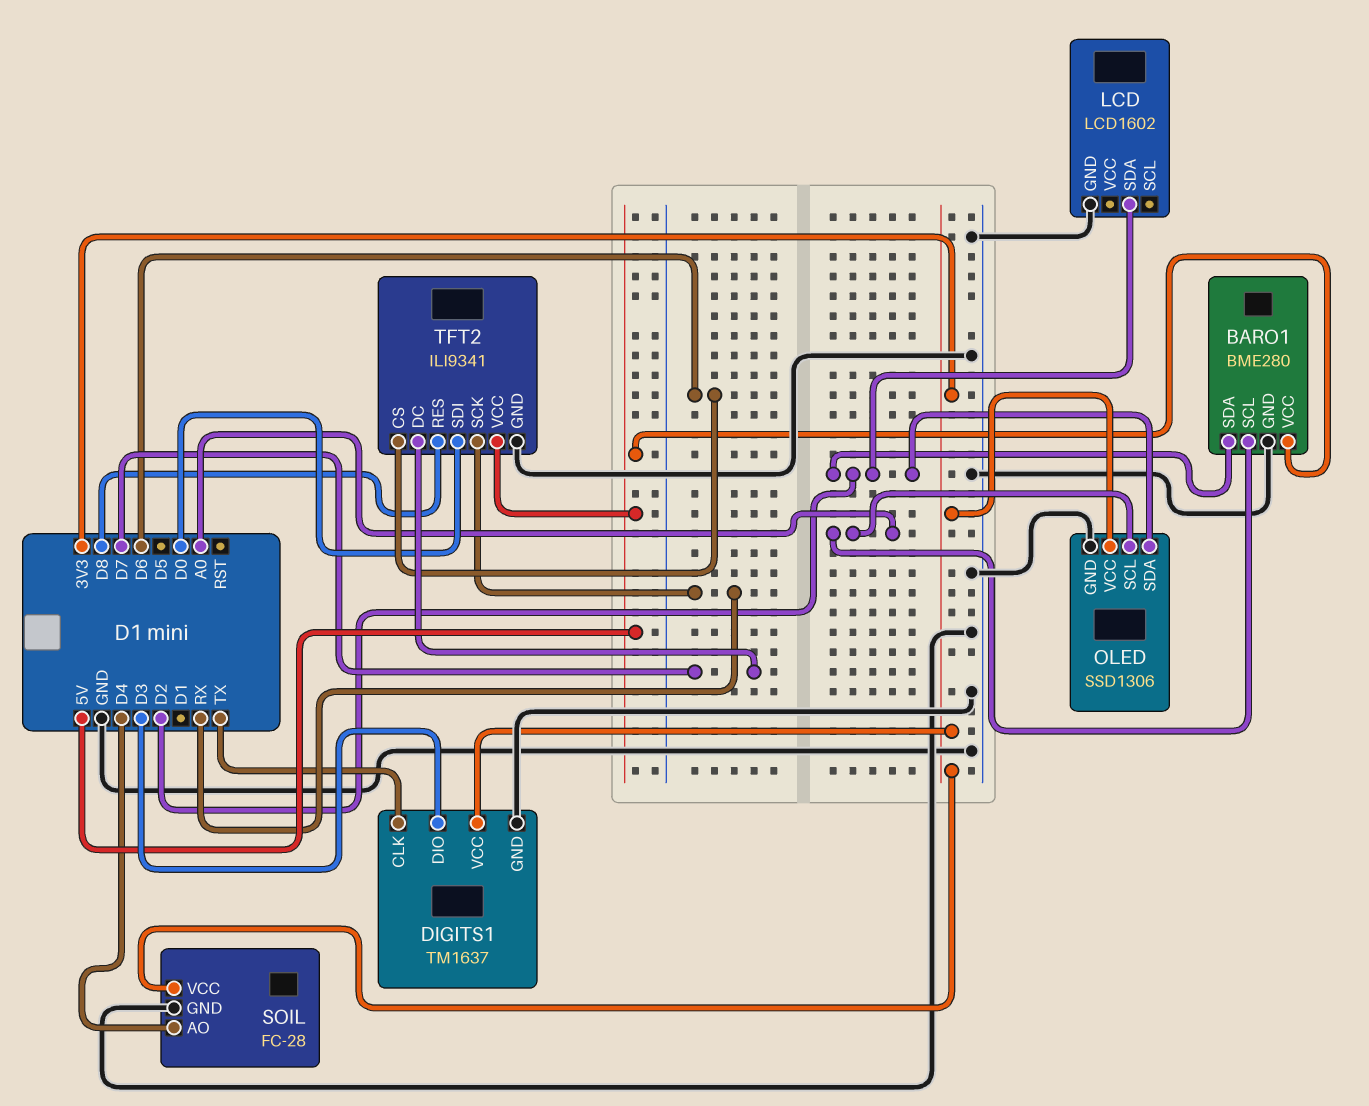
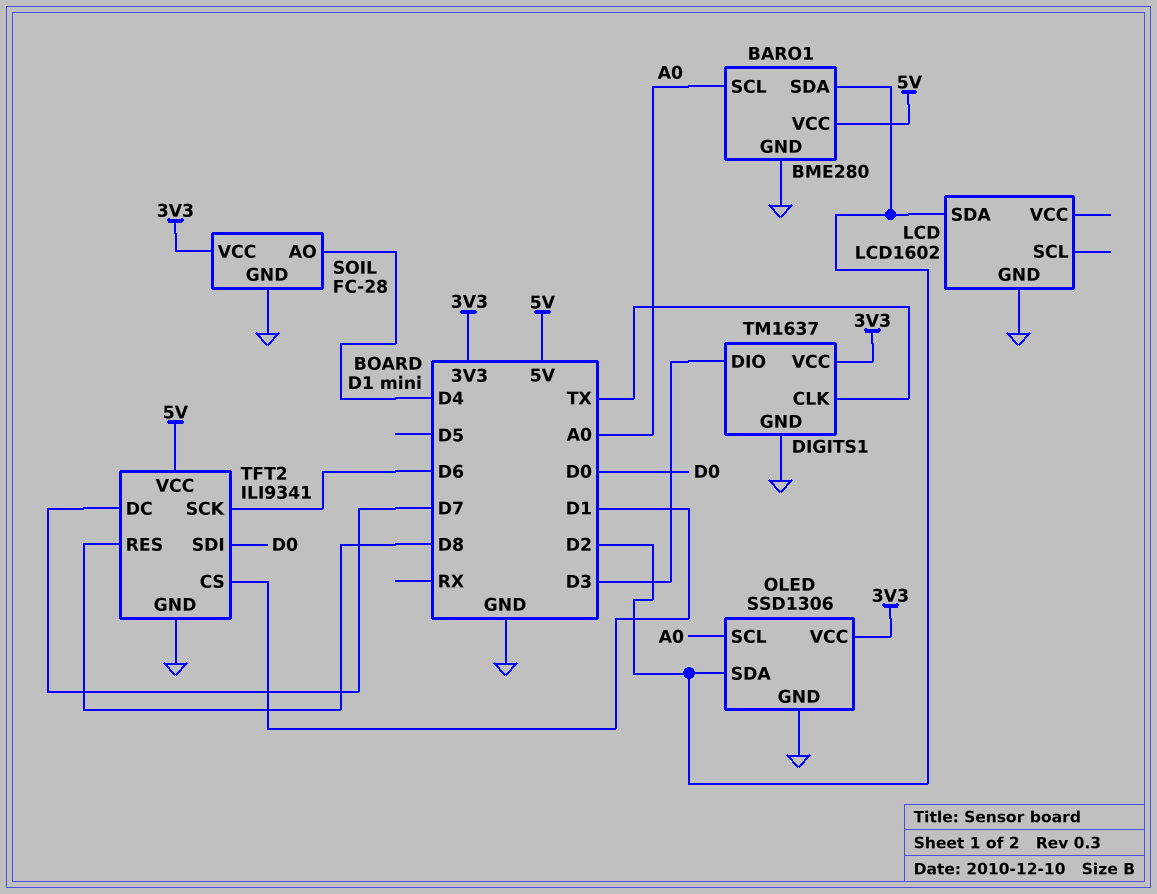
TFT2 pin CS: D6 -> D1
TFT2 pin SCK: RX -> D6

